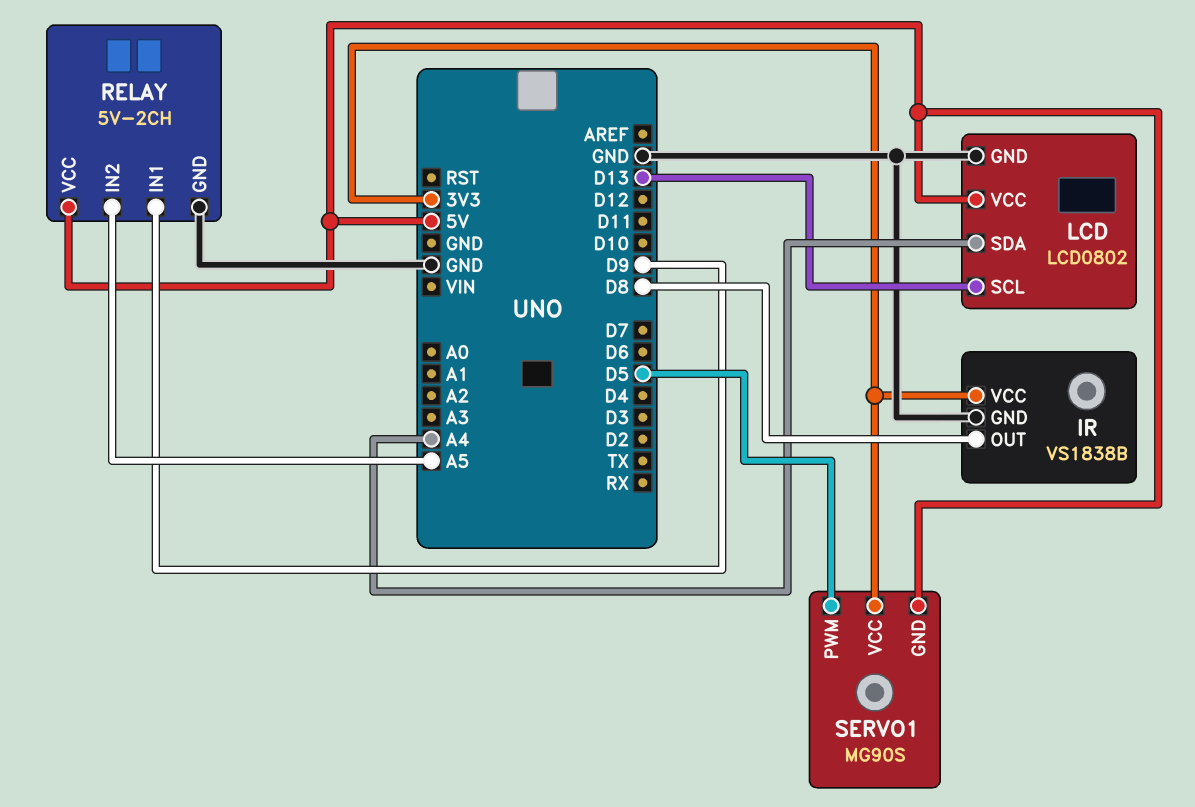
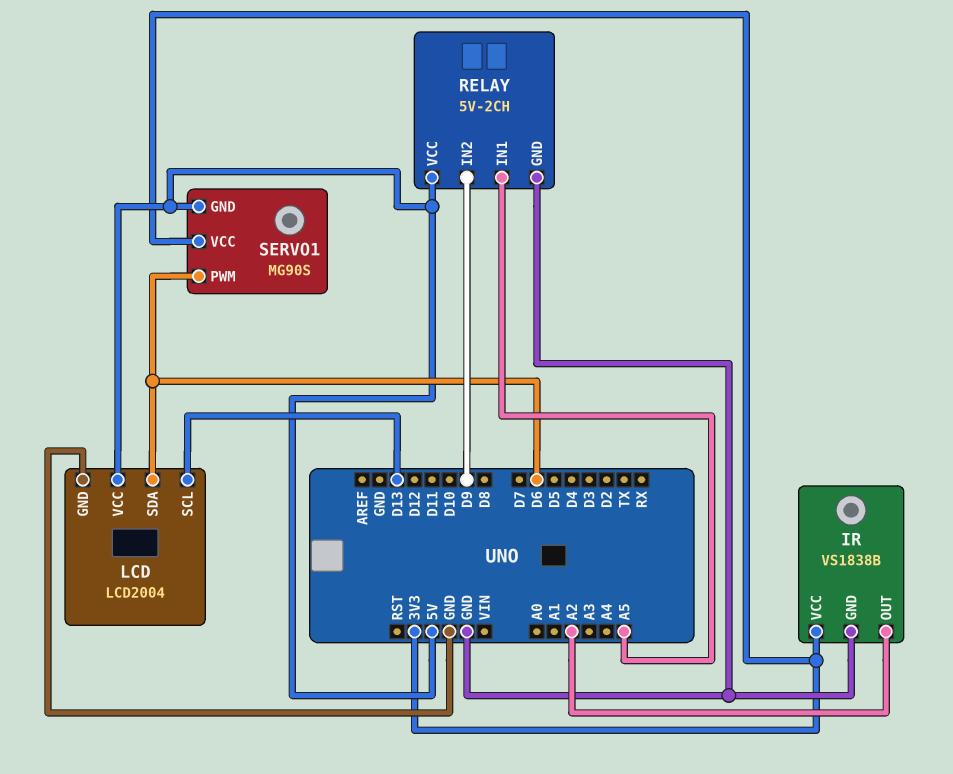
IR pin OUT: D8 -> A2
LCD: LCD0802 -> LCD2004
LCD pin SDA: A4 -> D6
RELAY pin IN1: D9 -> A5
RELAY pin IN2: A5 -> D9
SERVO1 pin PWM: D5 -> D6

